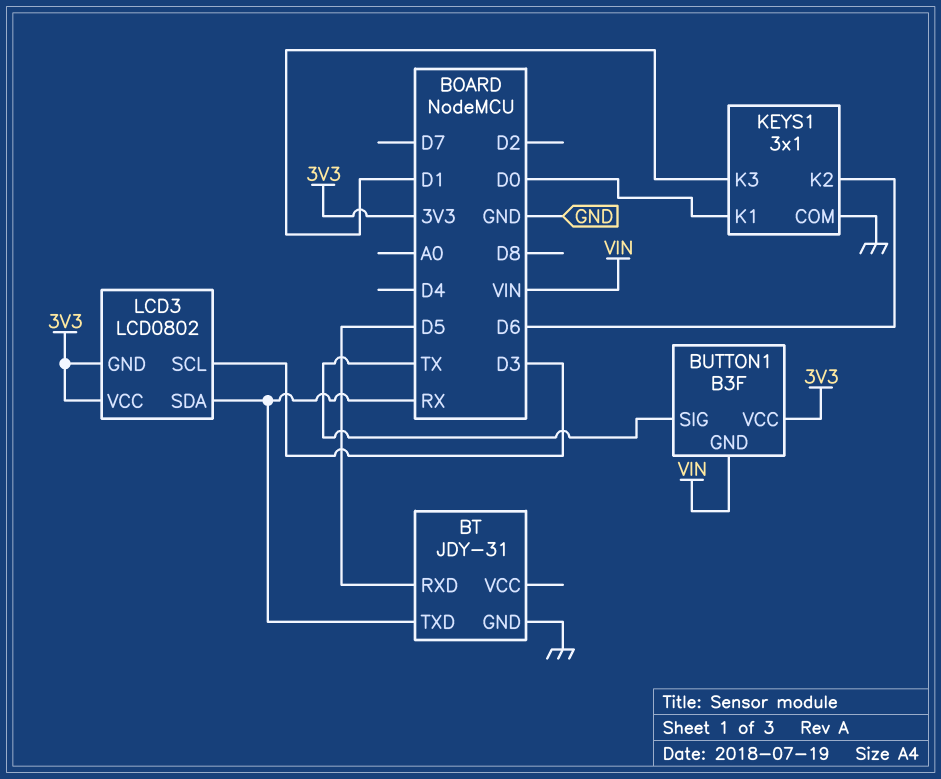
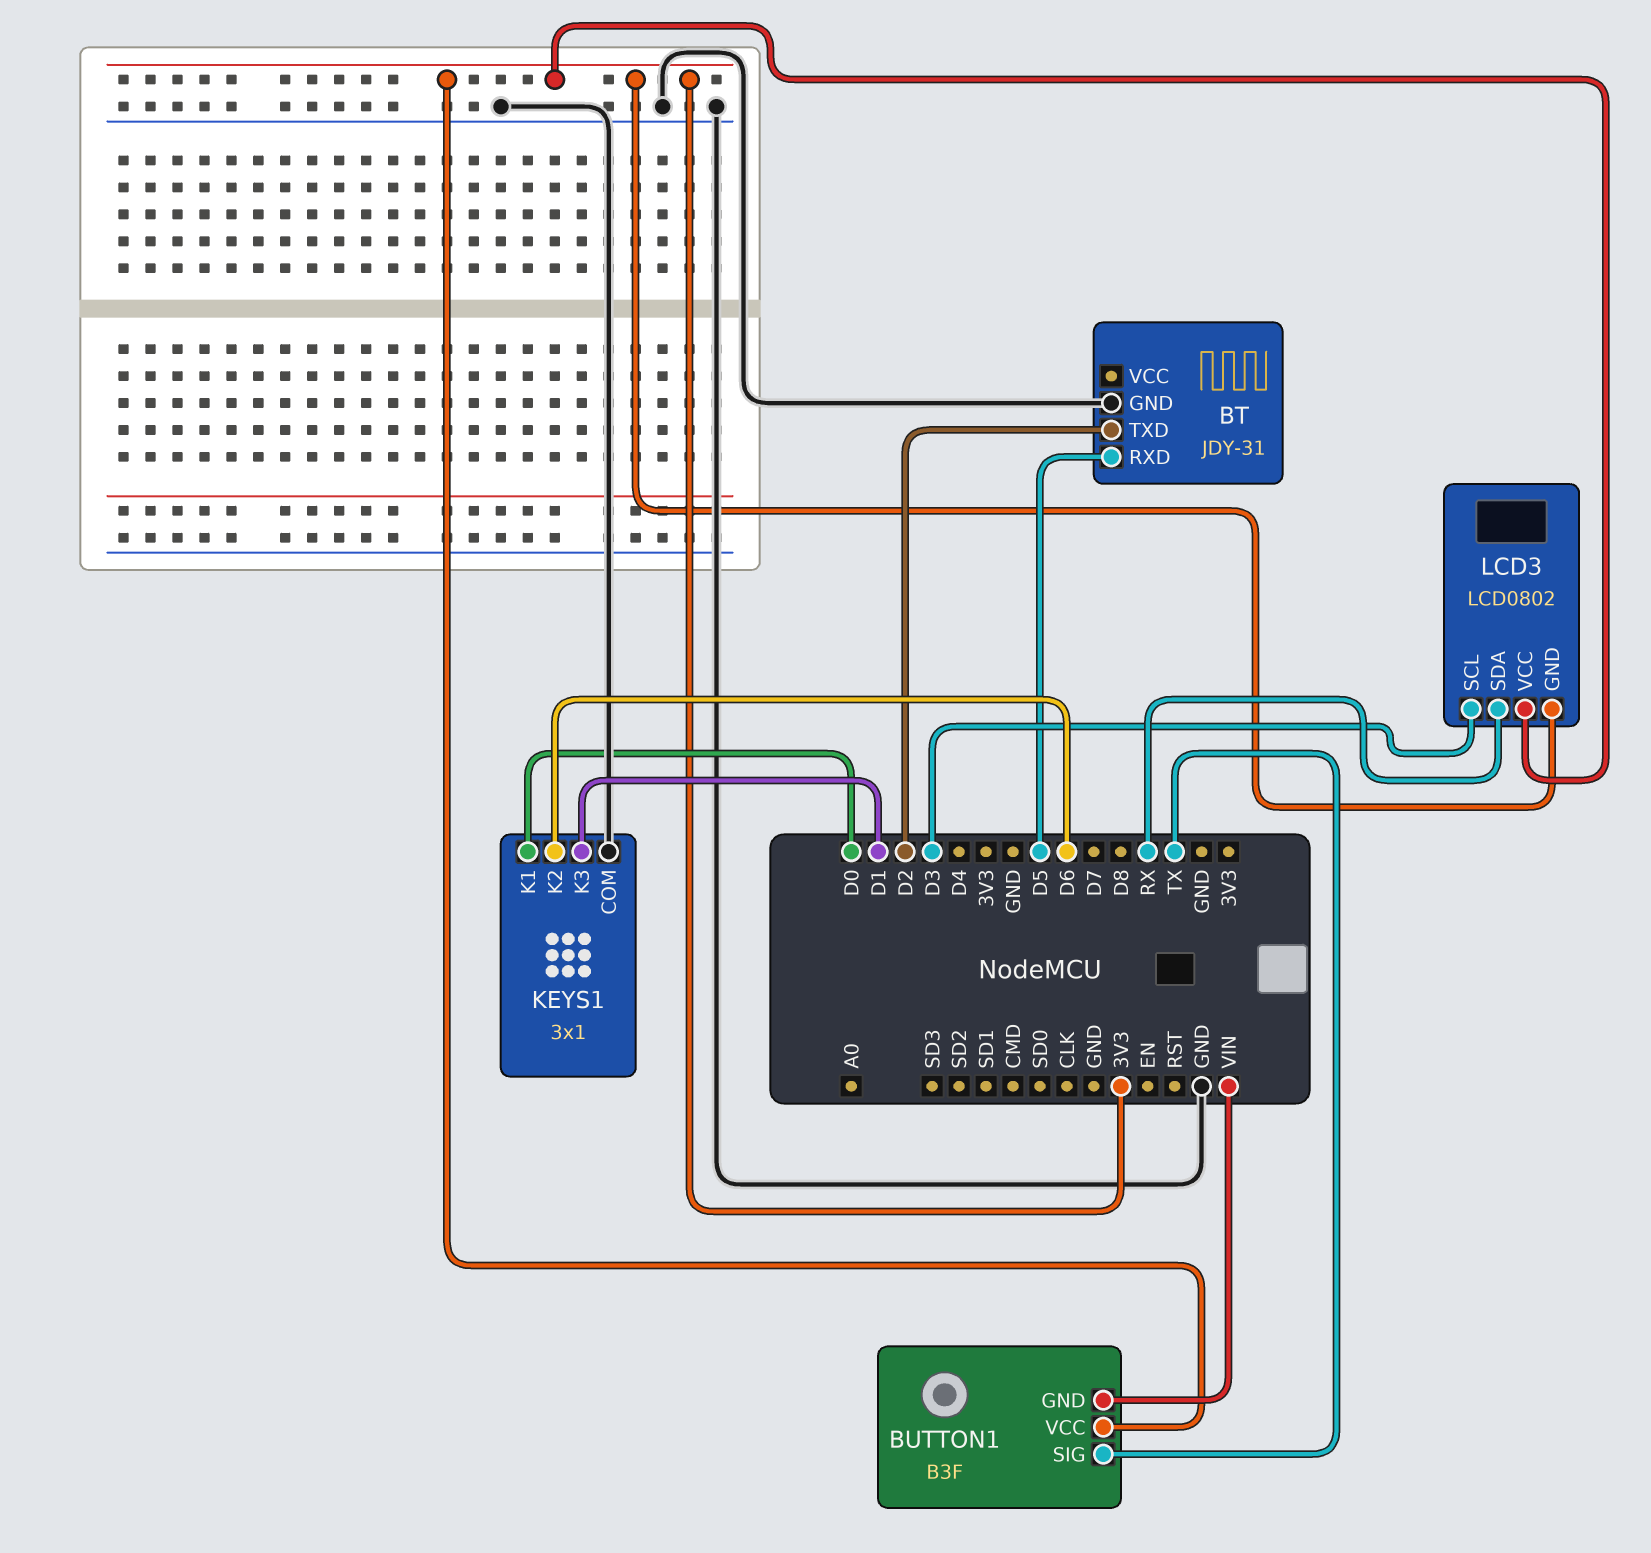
BT pin TXD: RX -> D2

